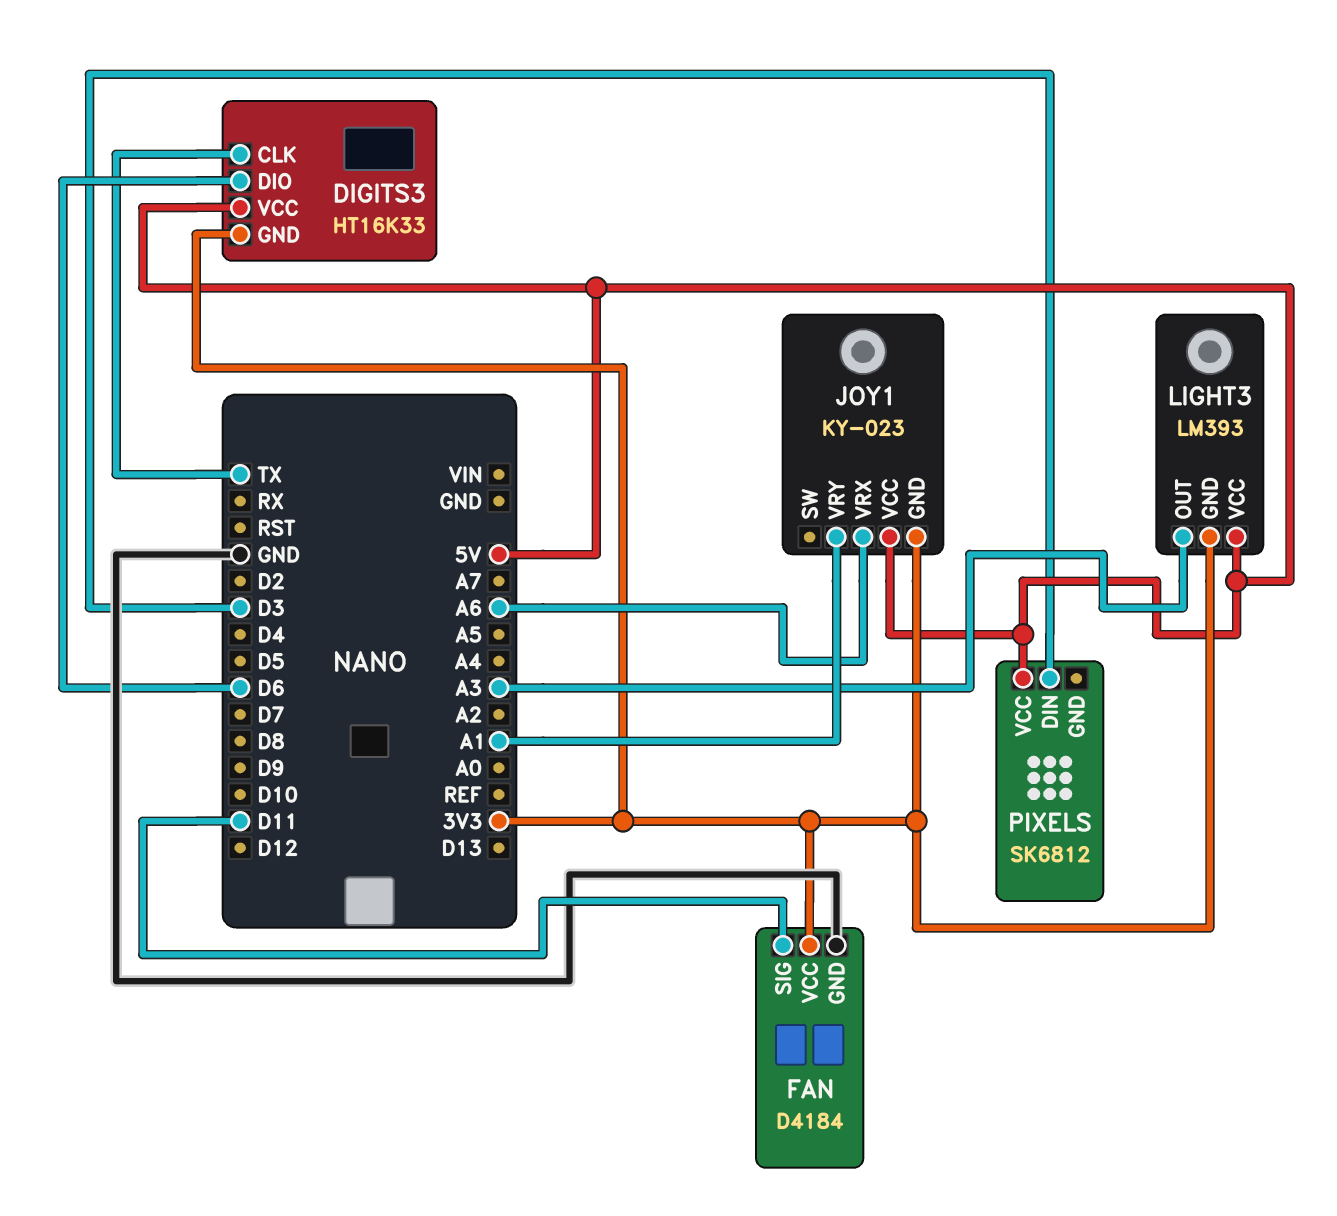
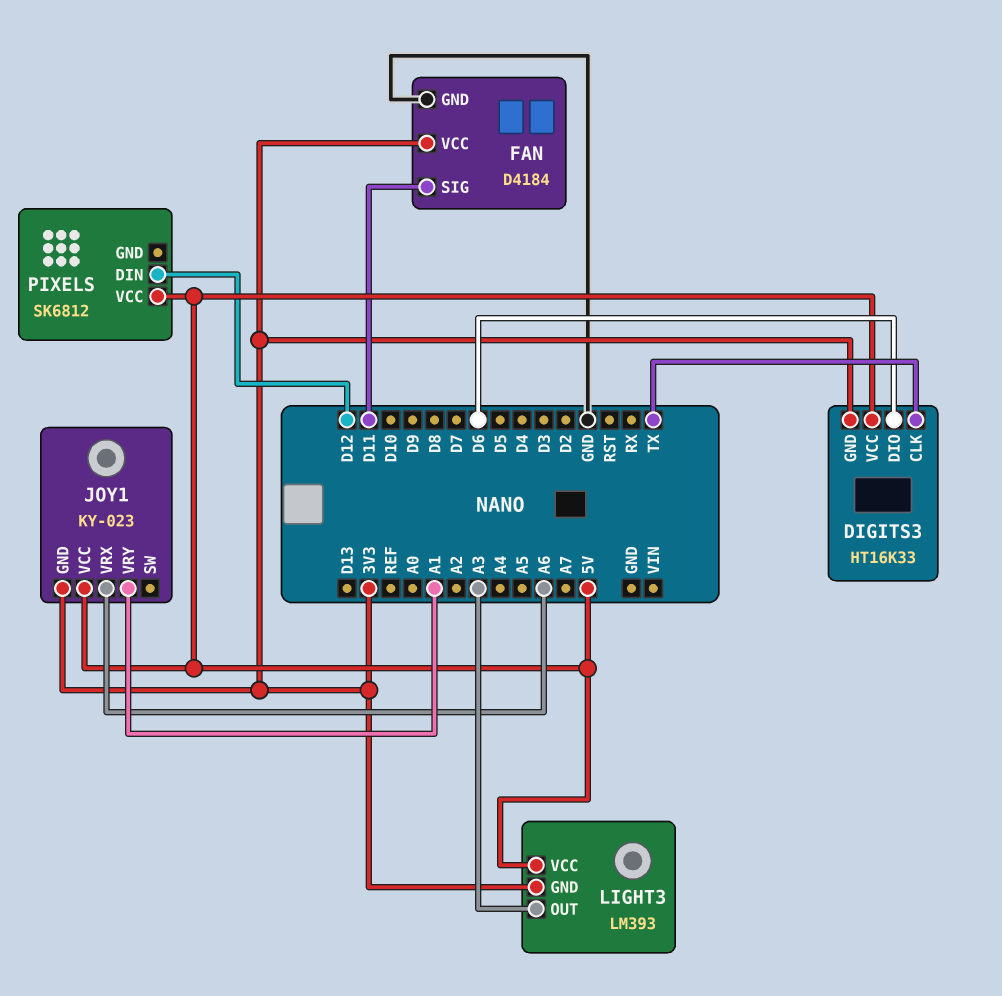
PIXELS pin DIN: D3 -> D12

